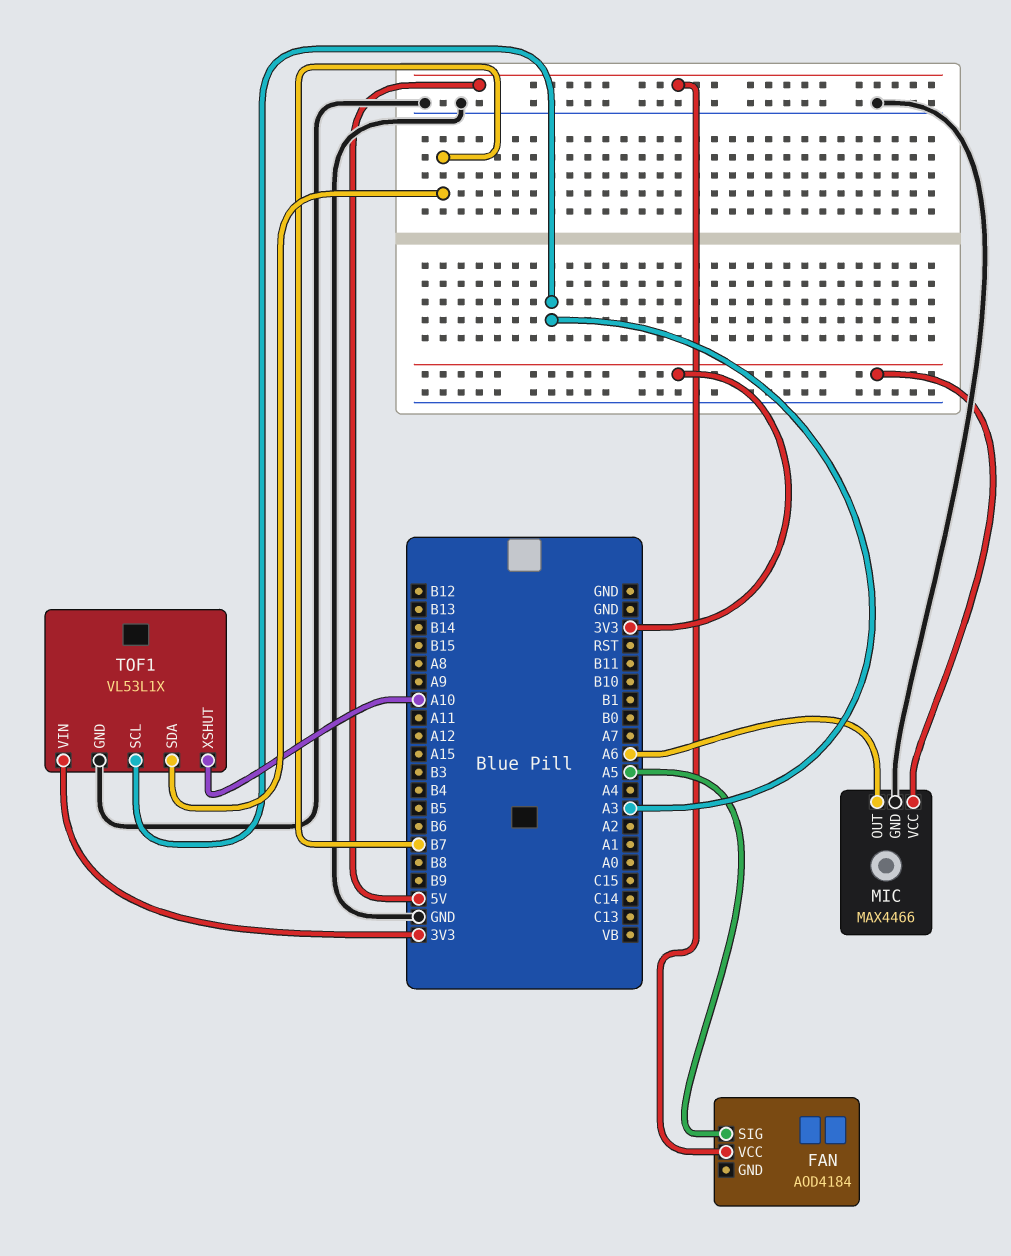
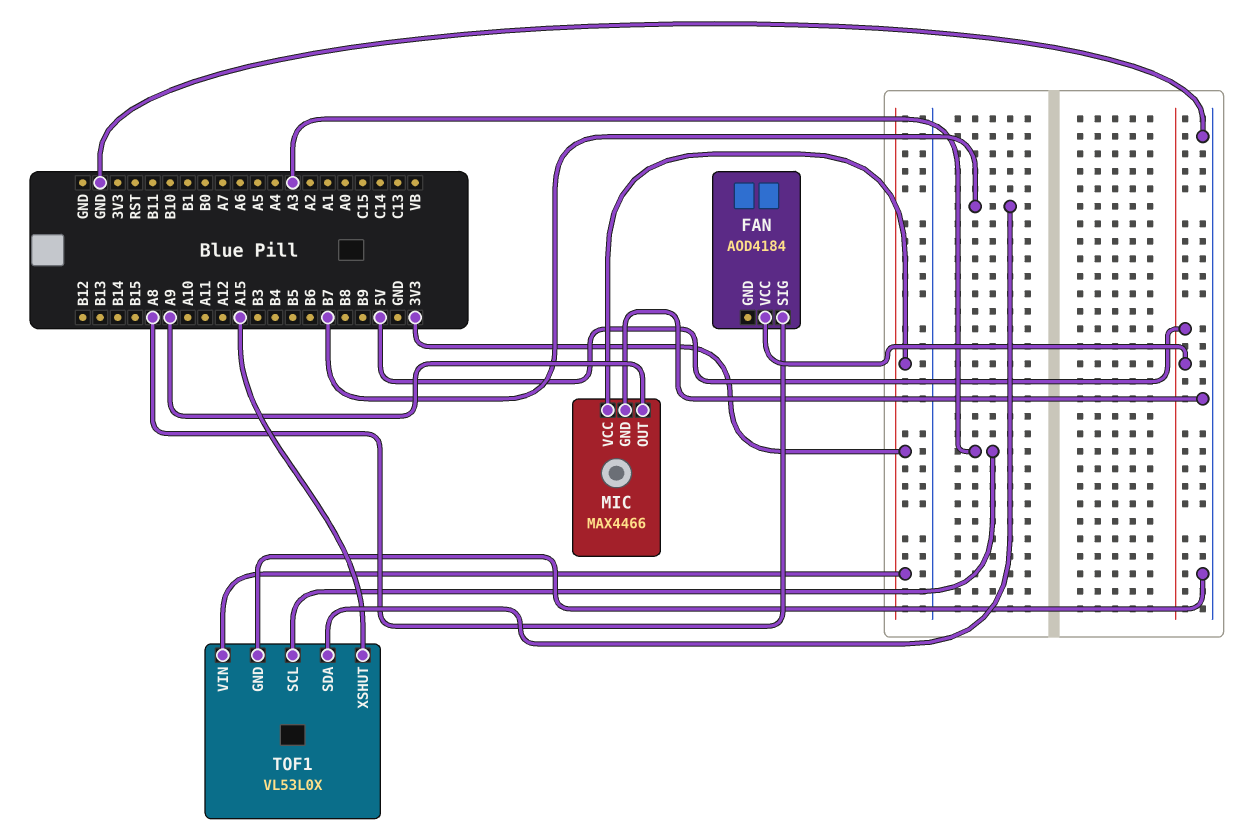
FAN pin SIG: A5 -> A8
MIC pin OUT: A6 -> A9
TOF1: VL53L1X -> VL53L0X
TOF1 pin XSHUT: A10 -> A15

